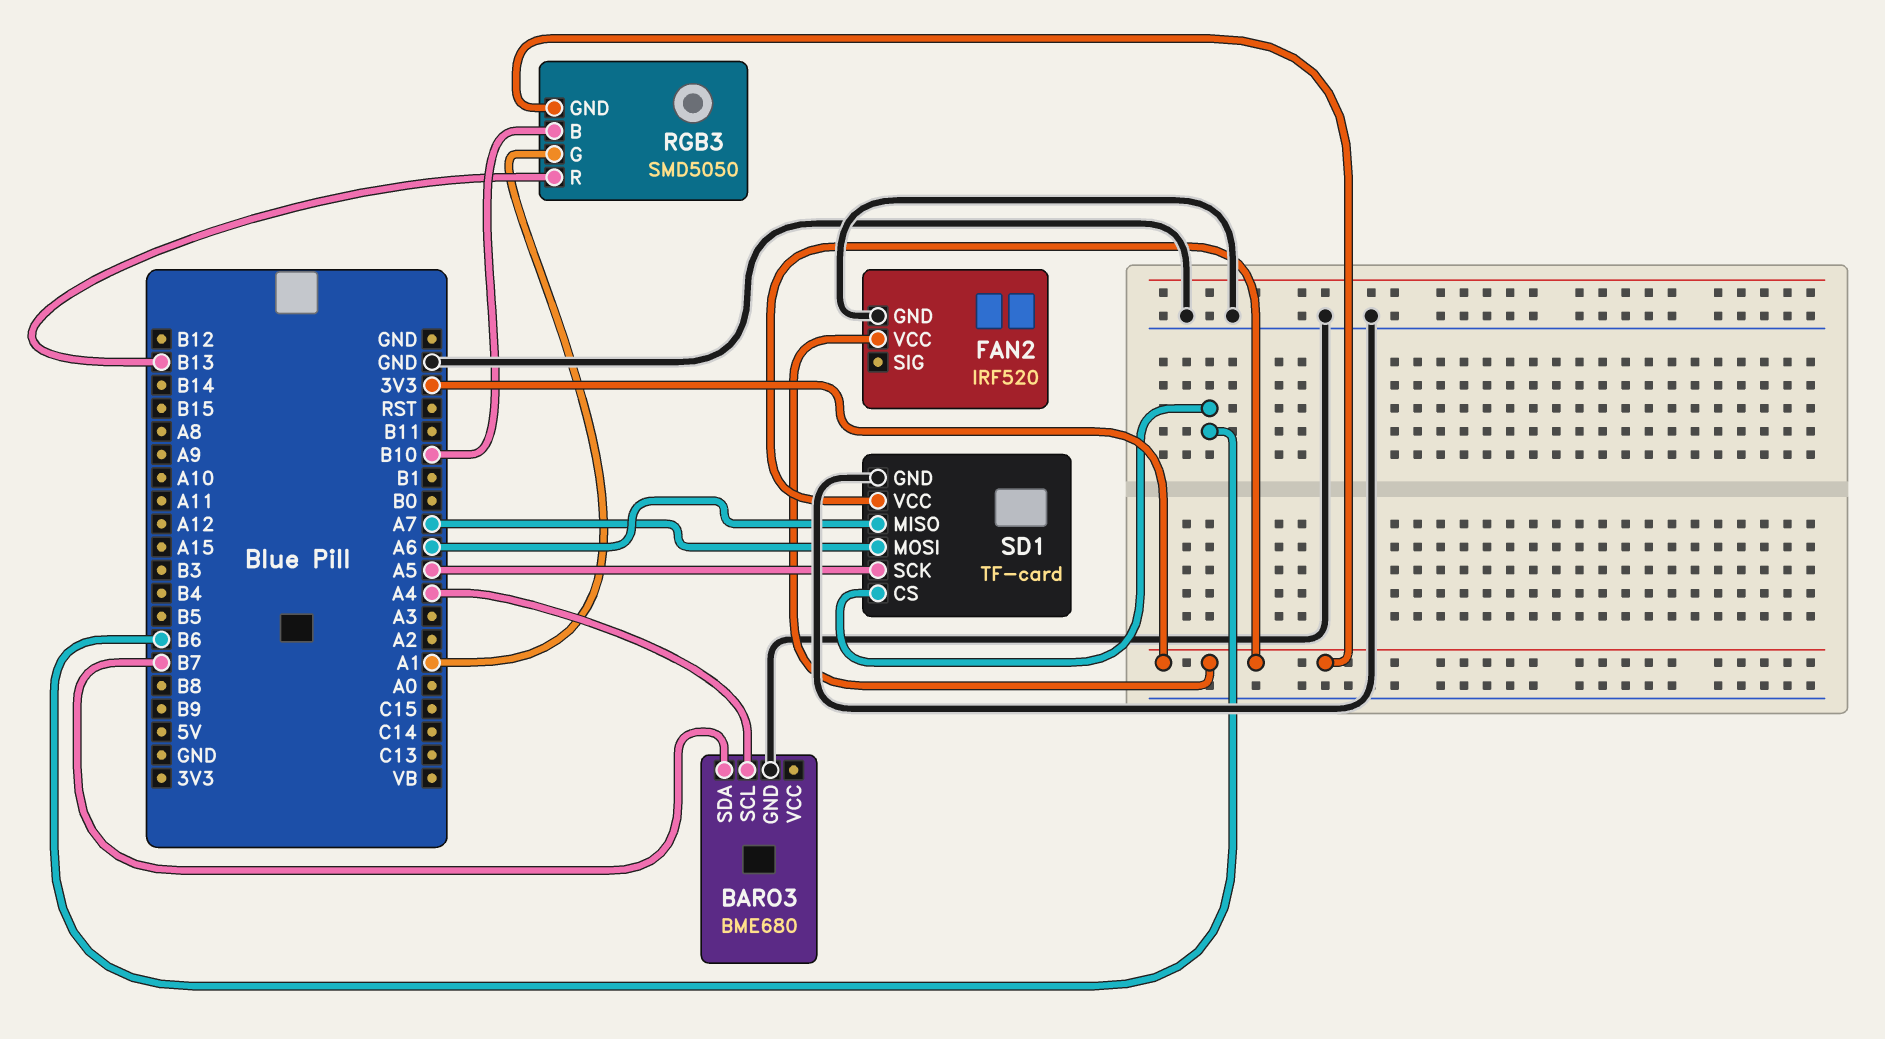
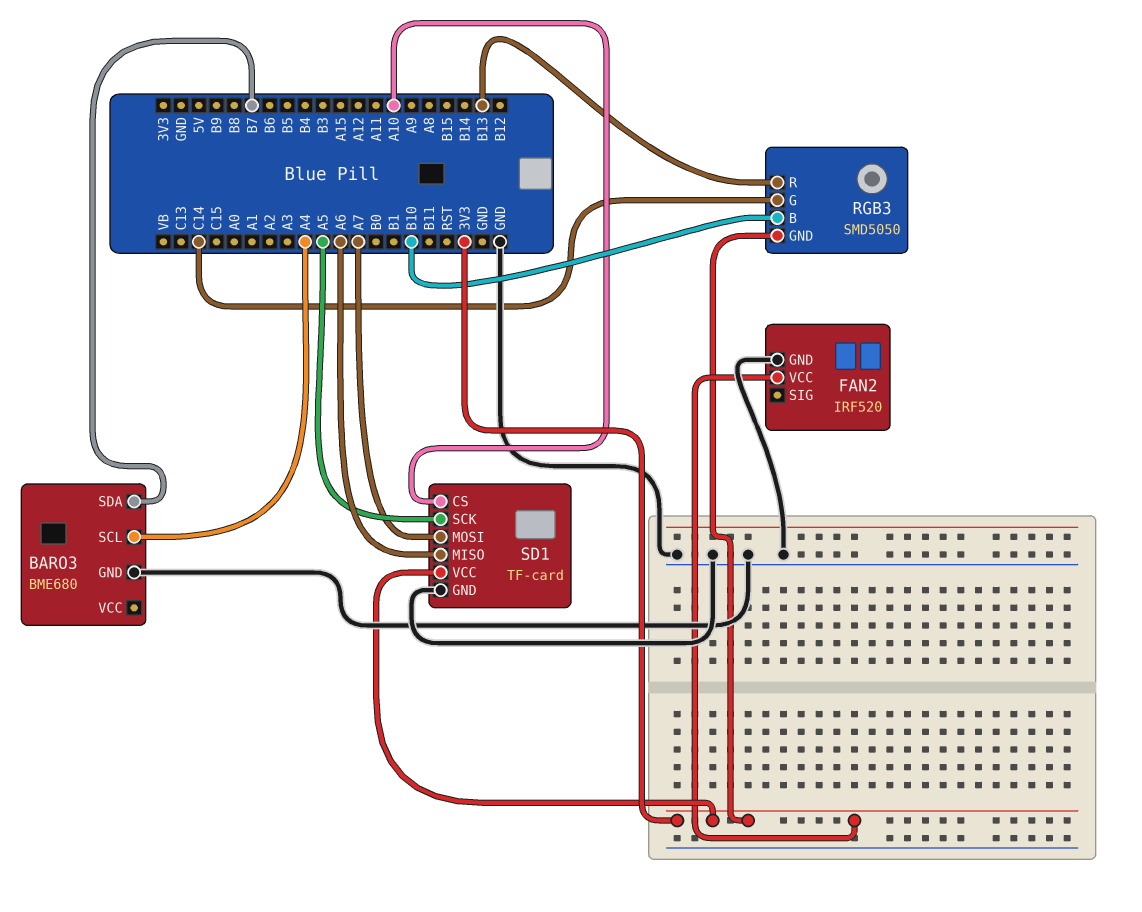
RGB3 pin G: A1 -> C14
SD1 pin CS: B6 -> A10

